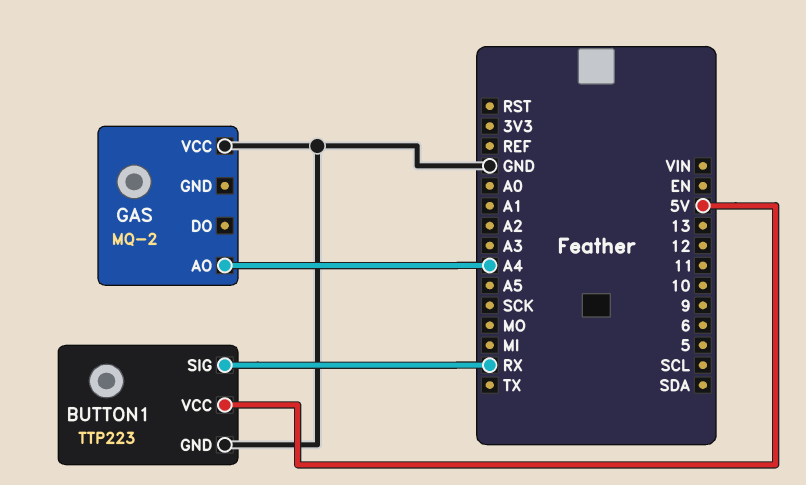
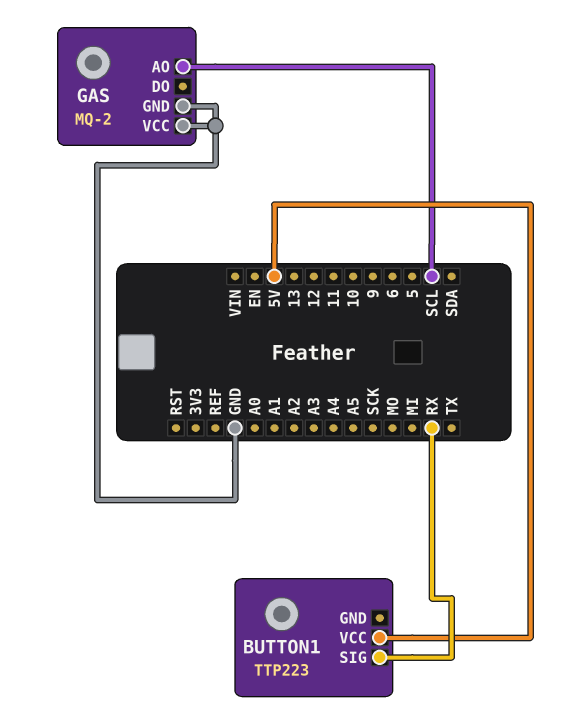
BUTTON1 pin GND: GND -> none
GAS pin AO: A4 -> SCL
GAS pin GND: none -> GND

